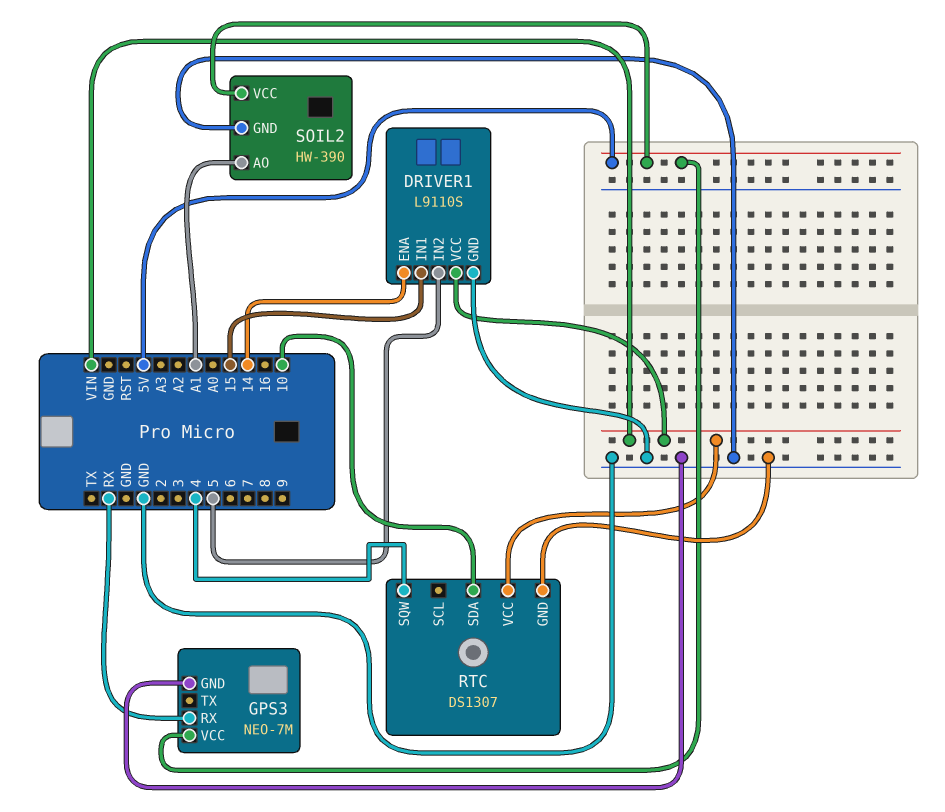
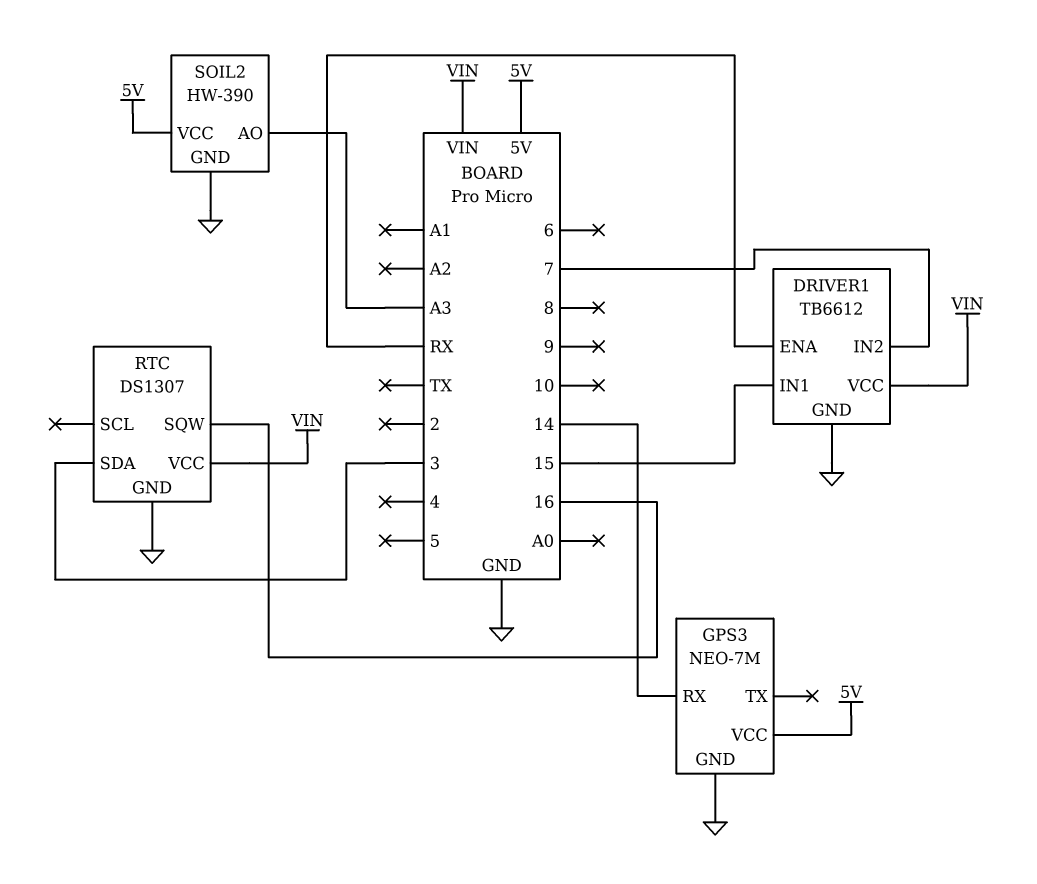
DRIVER1: L9110S -> TB6612
DRIVER1 pin ENA: 14 -> RX
DRIVER1 pin IN2: 5 -> 7
GPS3 pin RX: RX -> 14
RTC pin SDA: 10 -> 3
RTC pin SQW: 4 -> 16
SOIL2 pin AO: A1 -> A3

